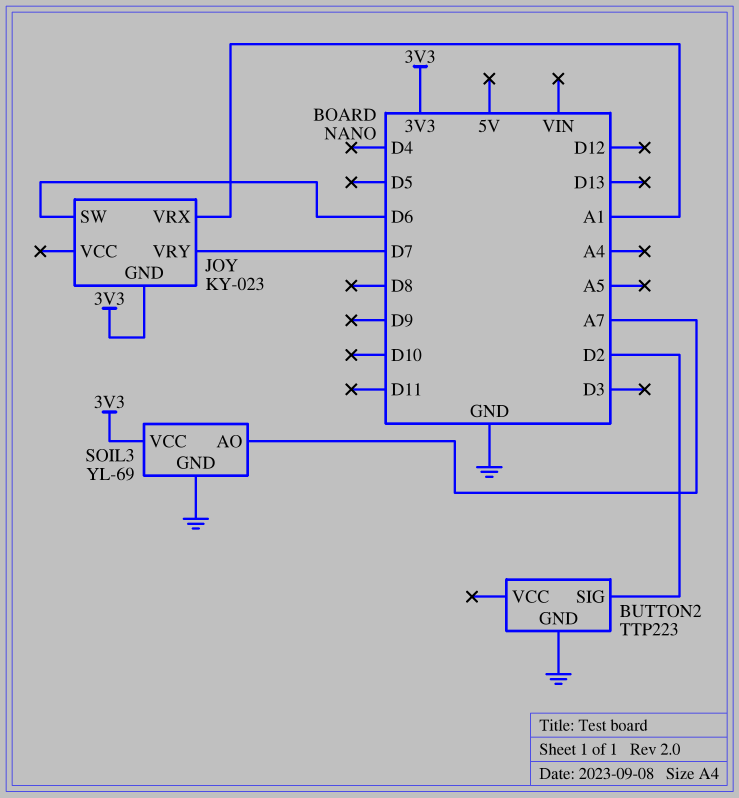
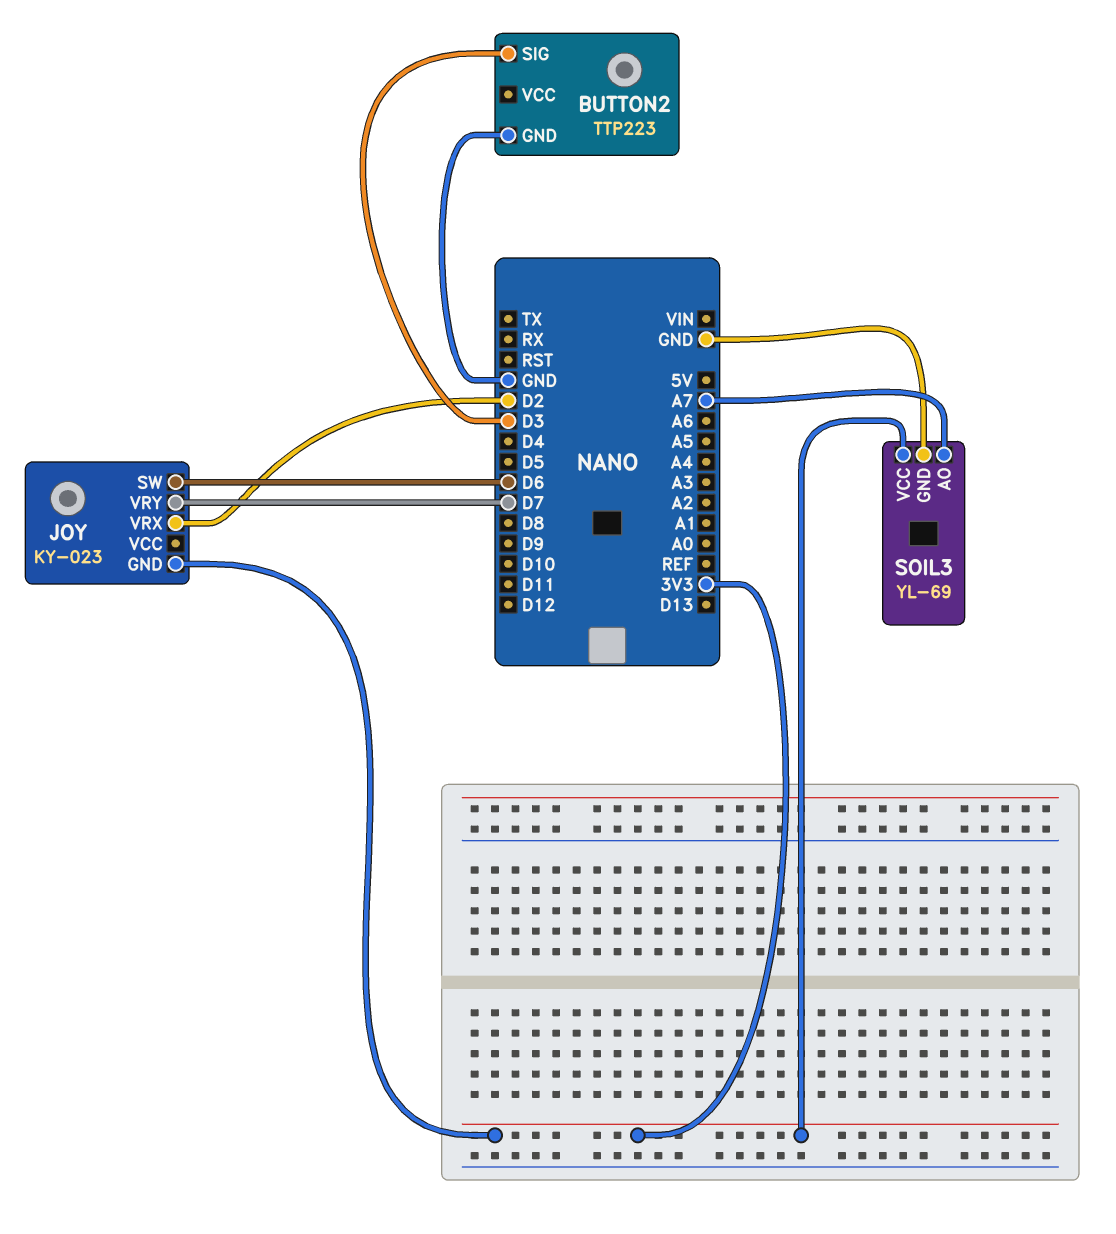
BUTTON2 pin SIG: D2 -> D3
JOY pin VRX: A1 -> D2

